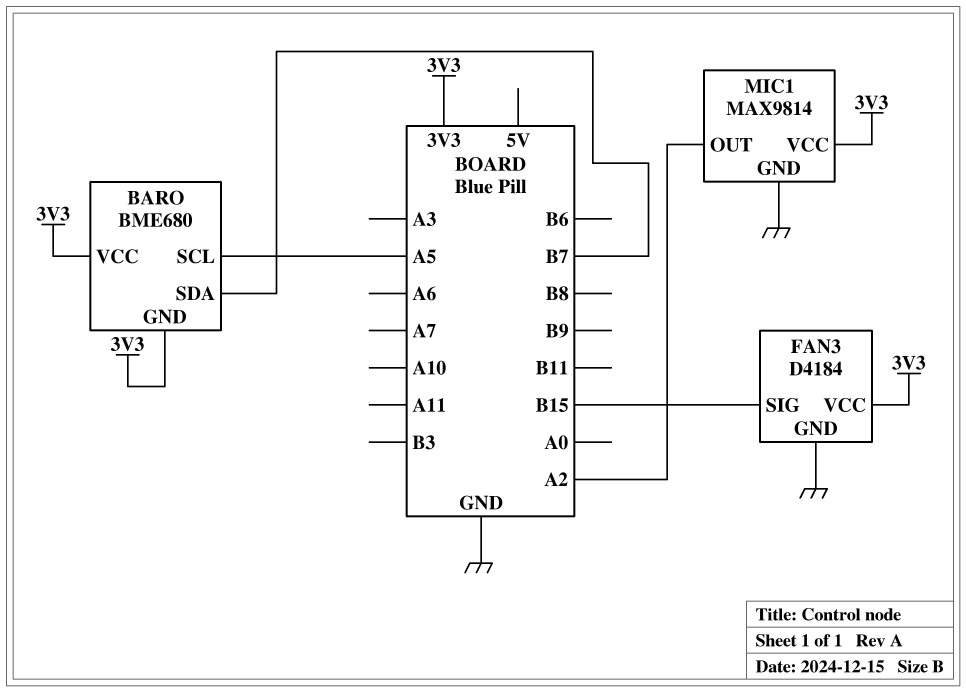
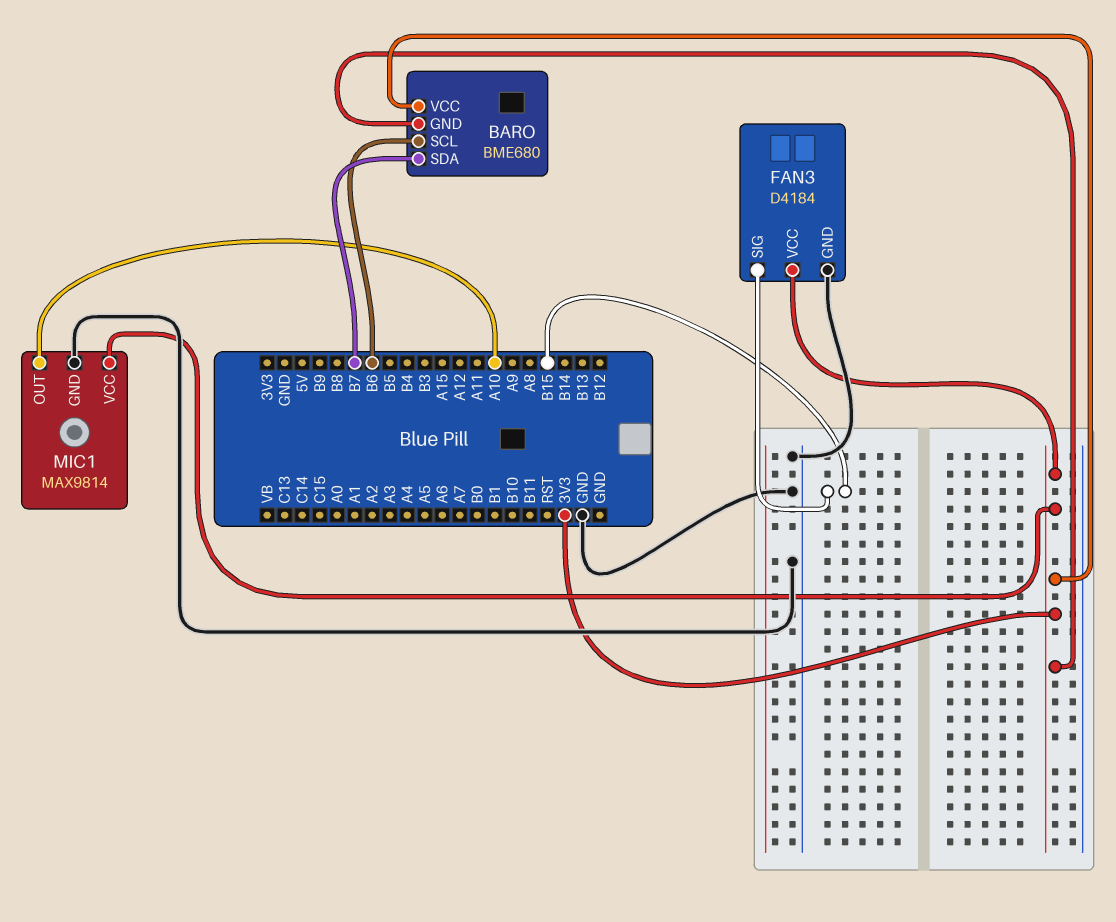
BARO pin SCL: A5 -> B6
MIC1 pin OUT: A2 -> A10

